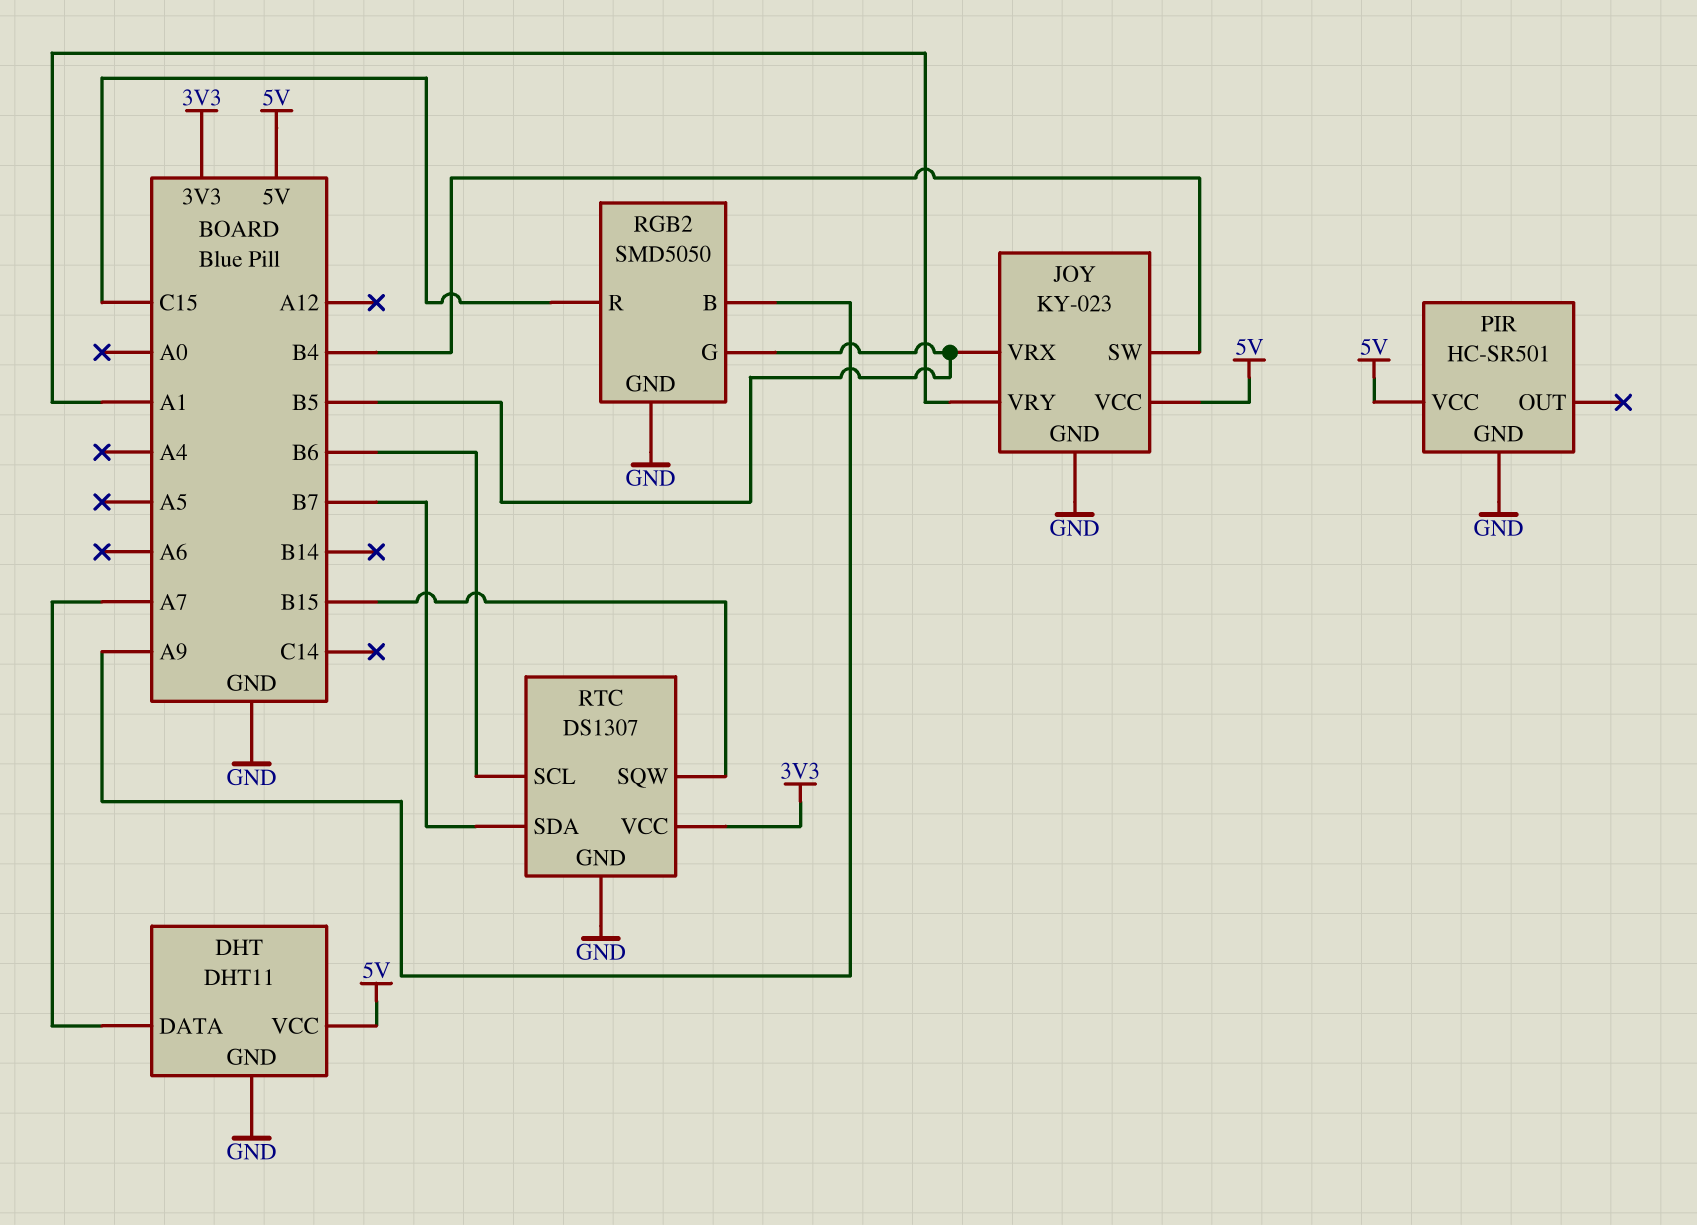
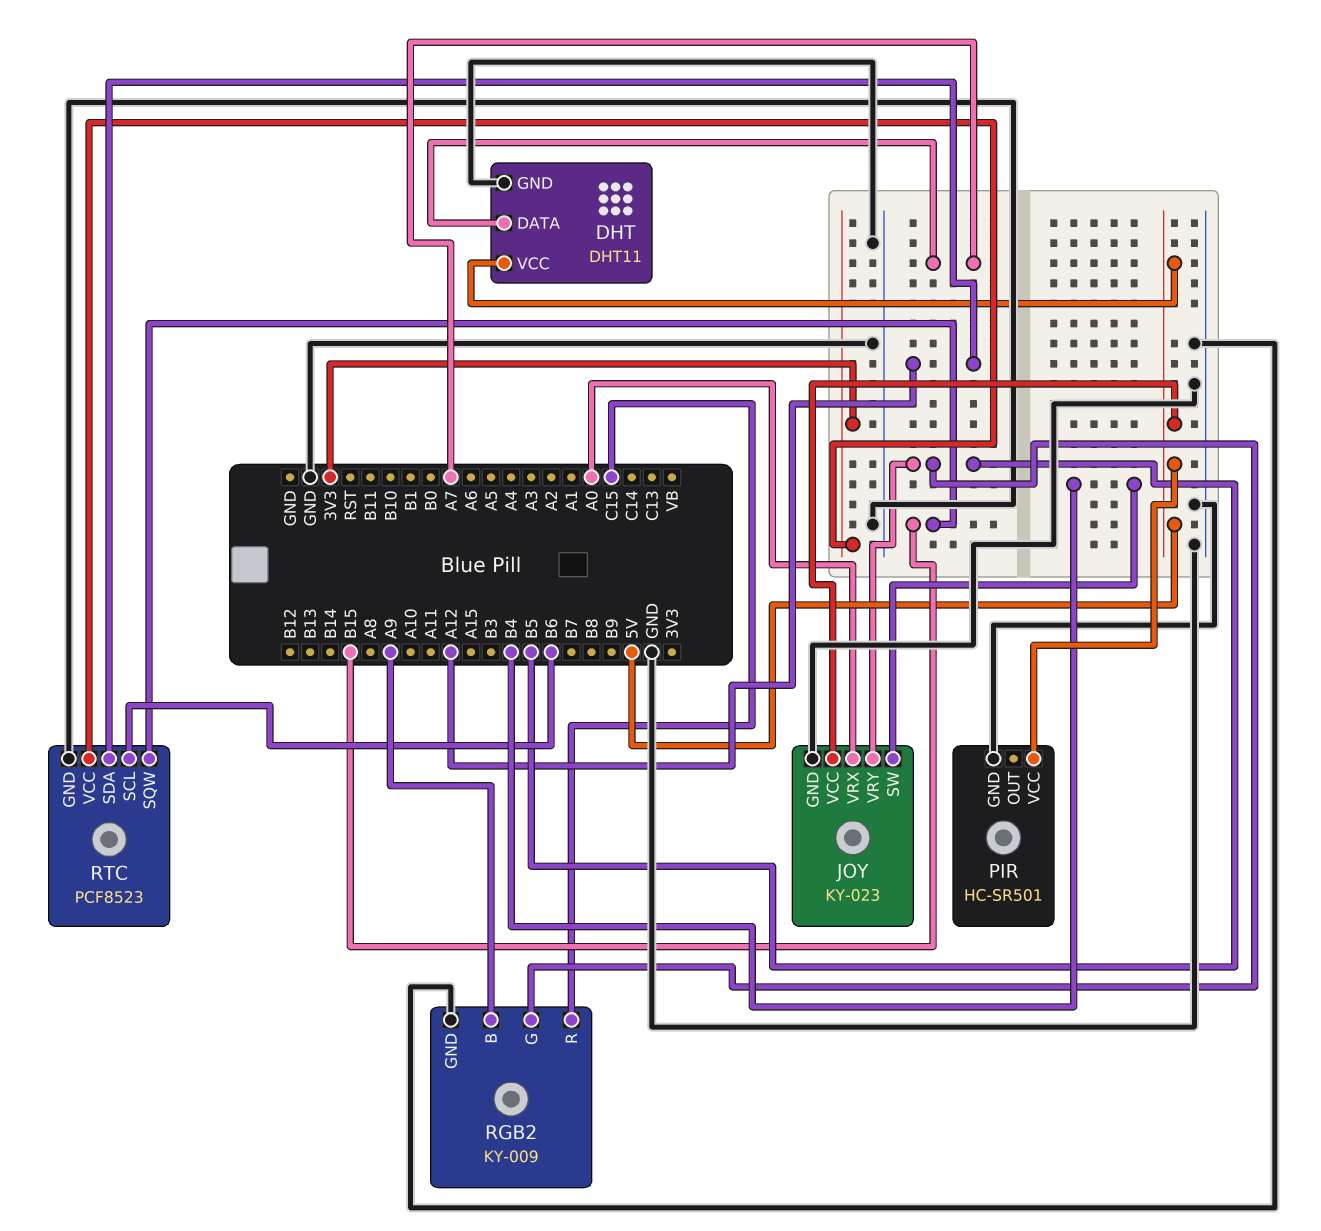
JOY pin VRX: B5 -> A0
JOY pin VRY: A1 -> B5
RGB2: SMD5050 -> KY-009
RTC: DS1307 -> PCF8523
RTC pin SDA: B7 -> A12

